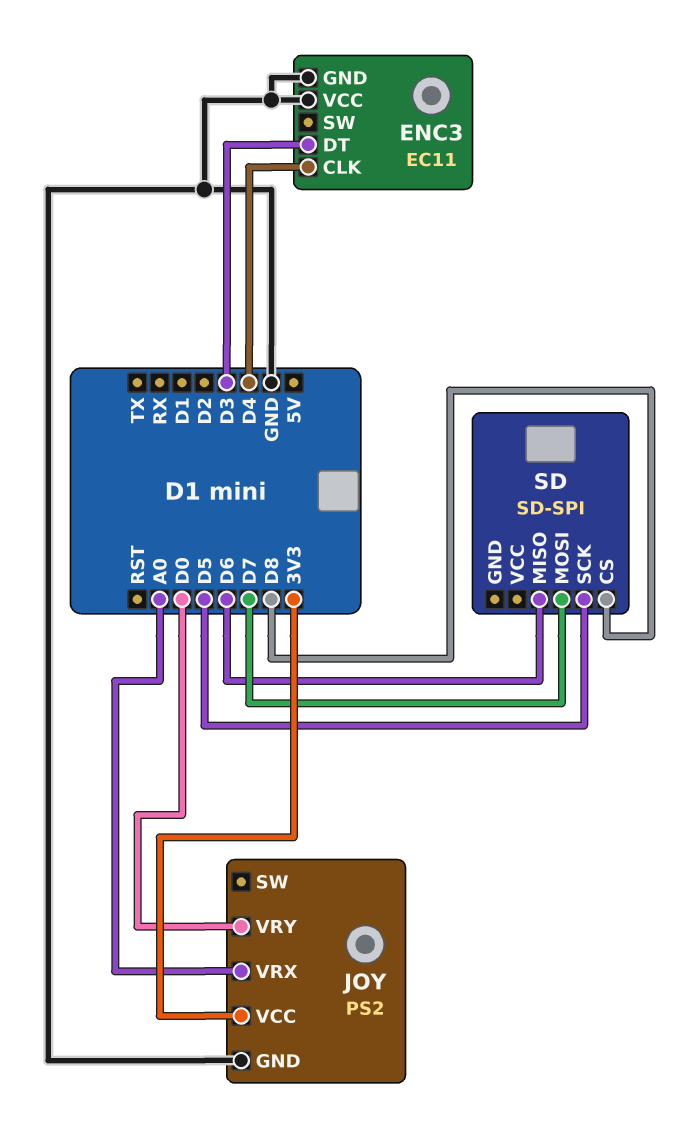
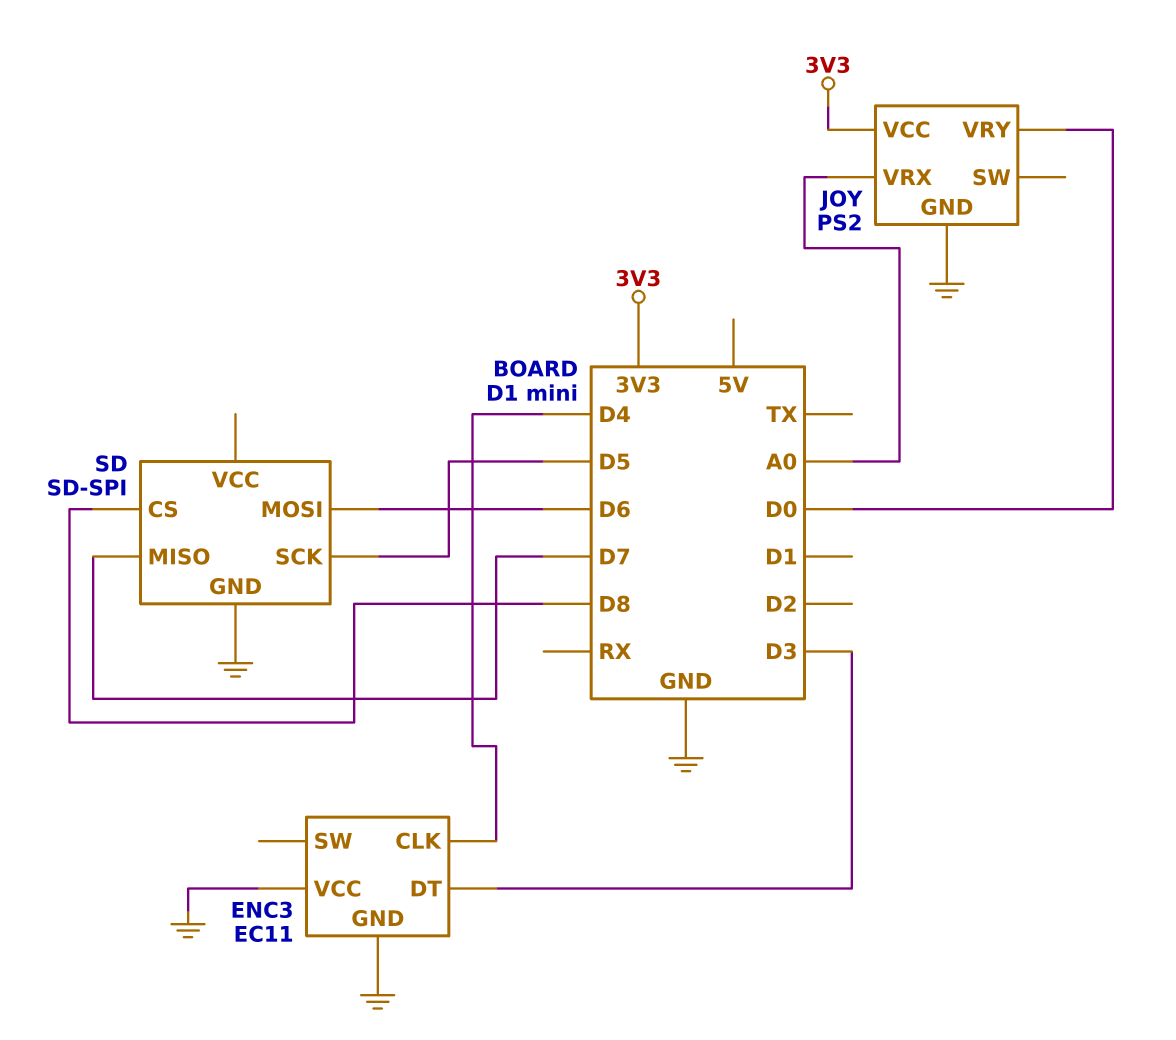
SD pin GND: none -> GND
SD pin MISO: D6 -> D7
SD pin MOSI: D7 -> D6

